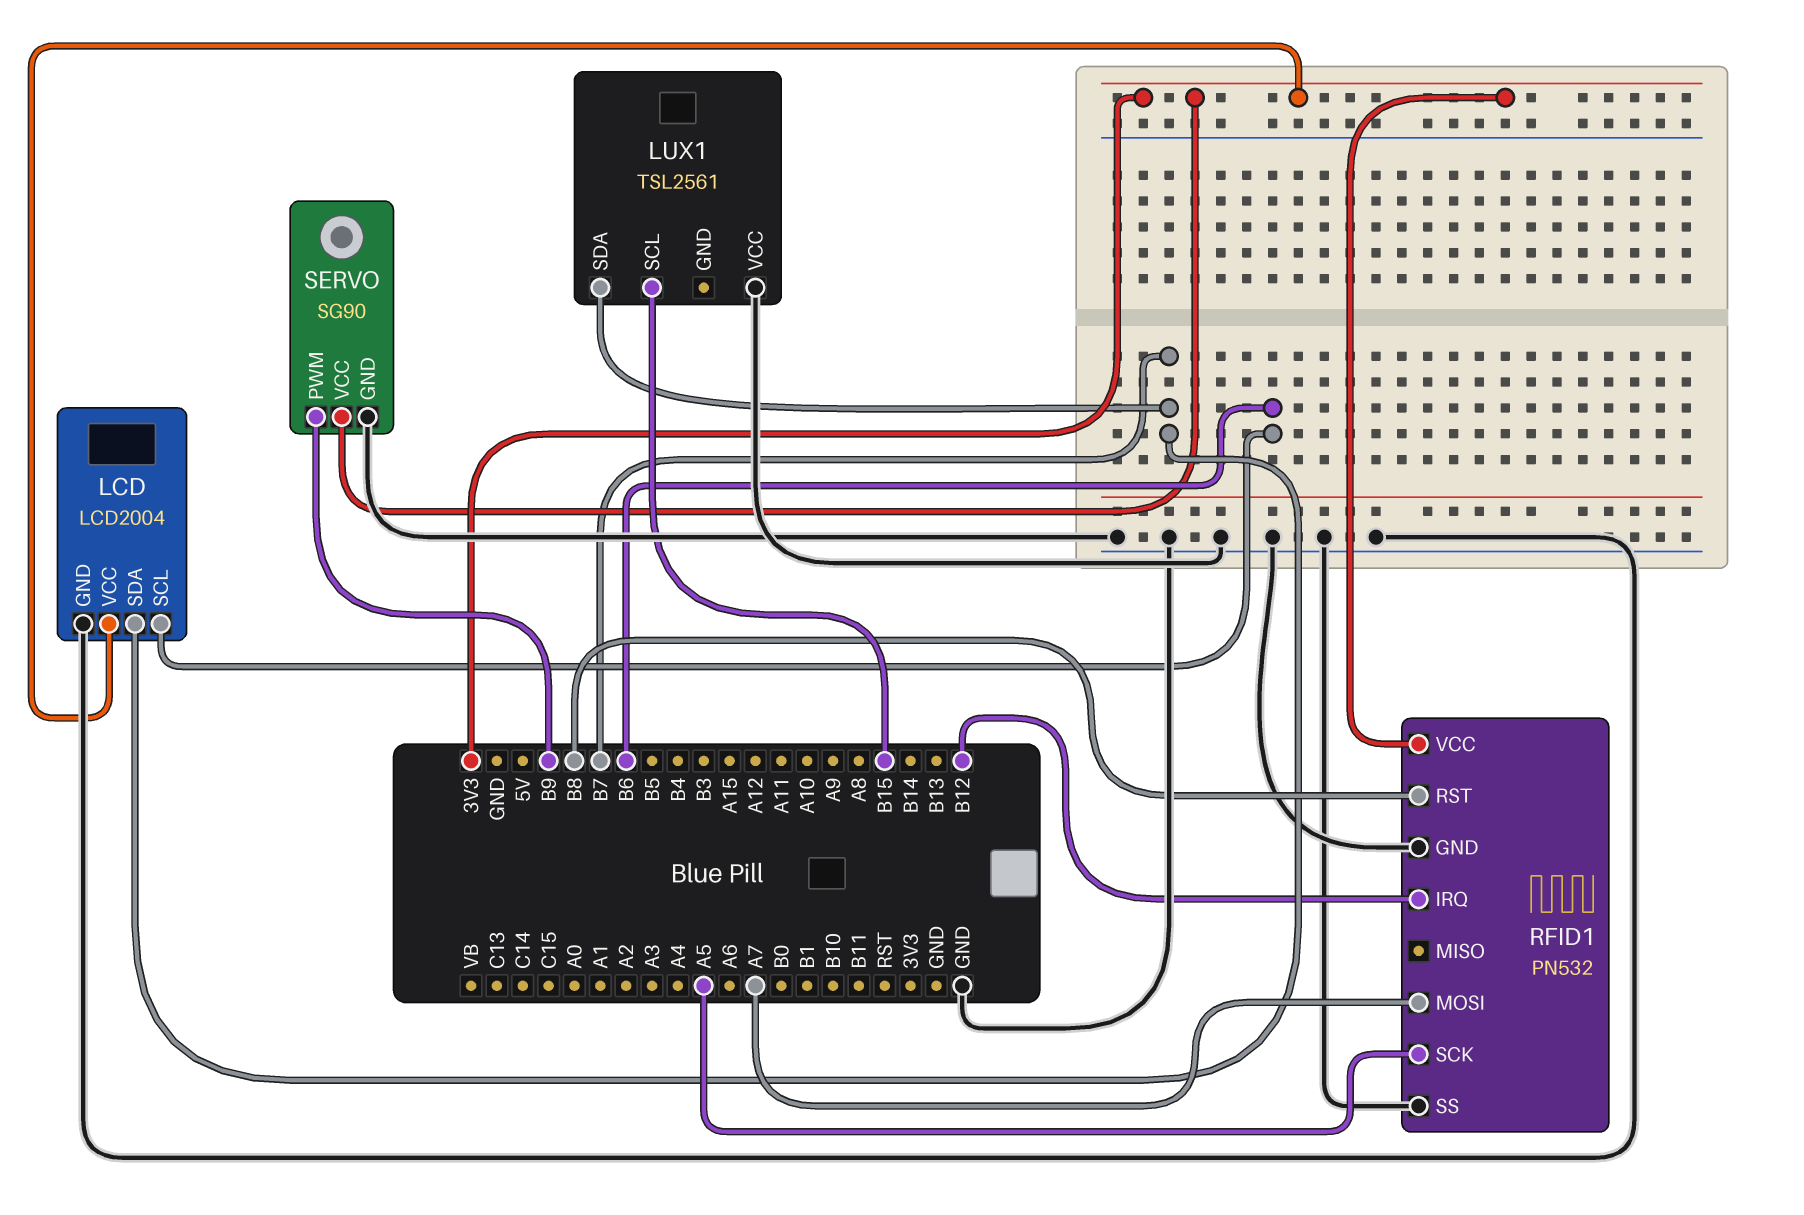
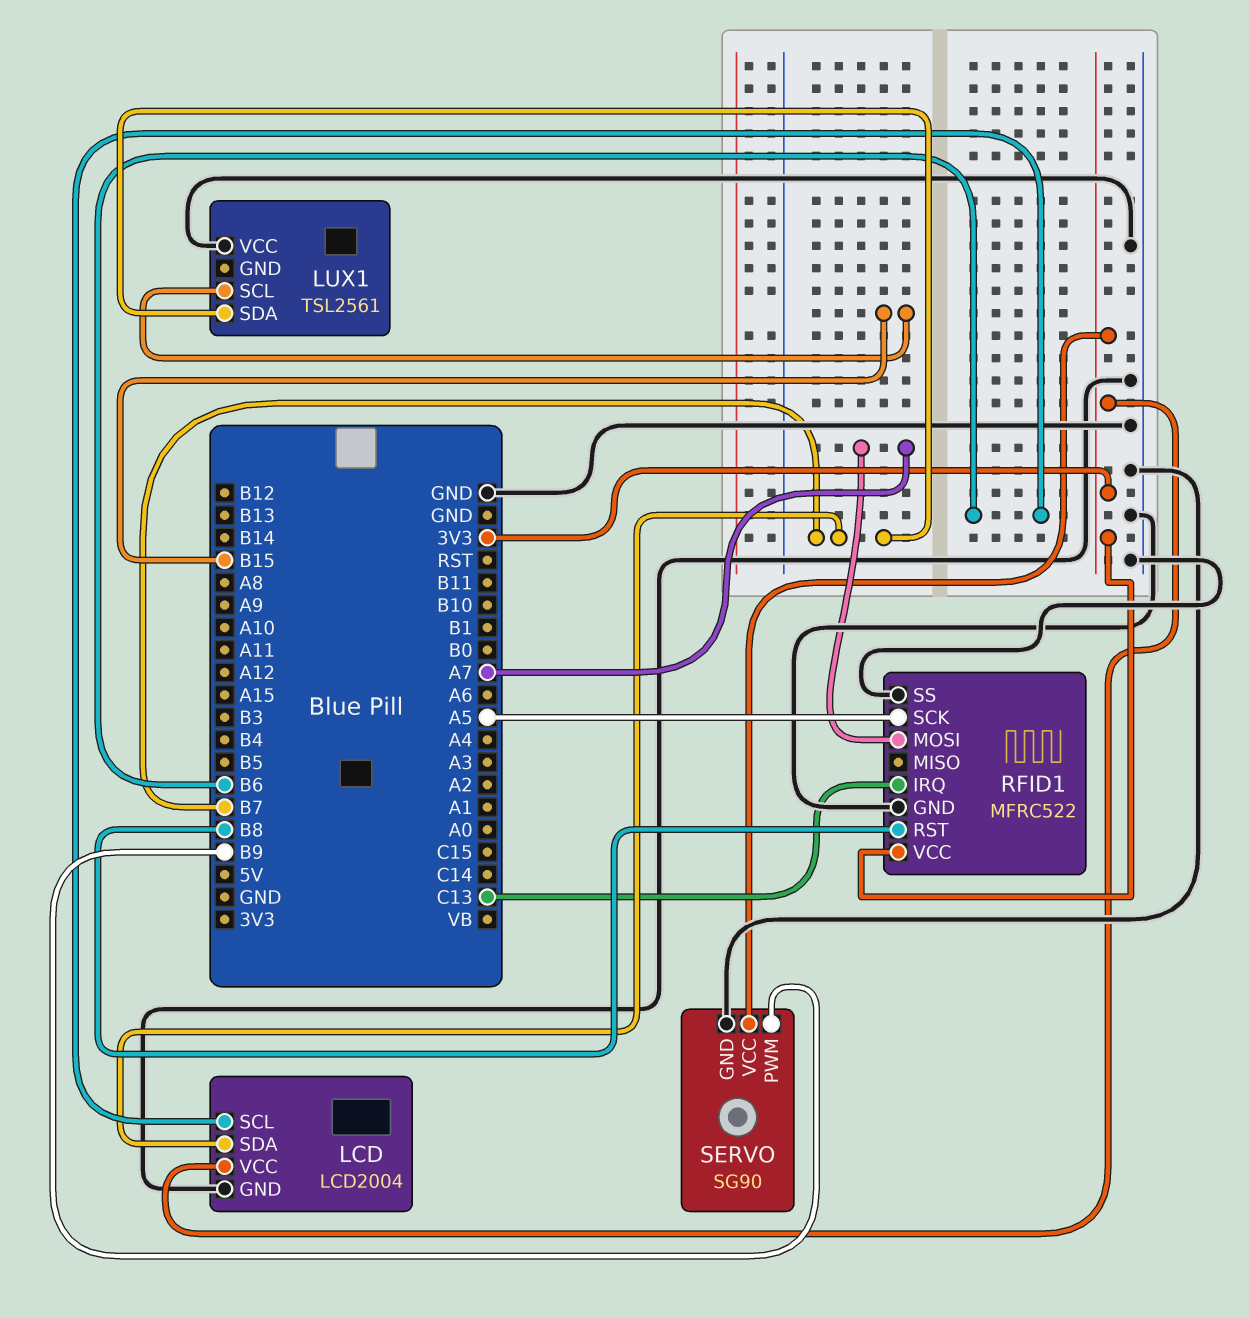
RFID1: PN532 -> MFRC522
RFID1 pin IRQ: B12 -> C13

